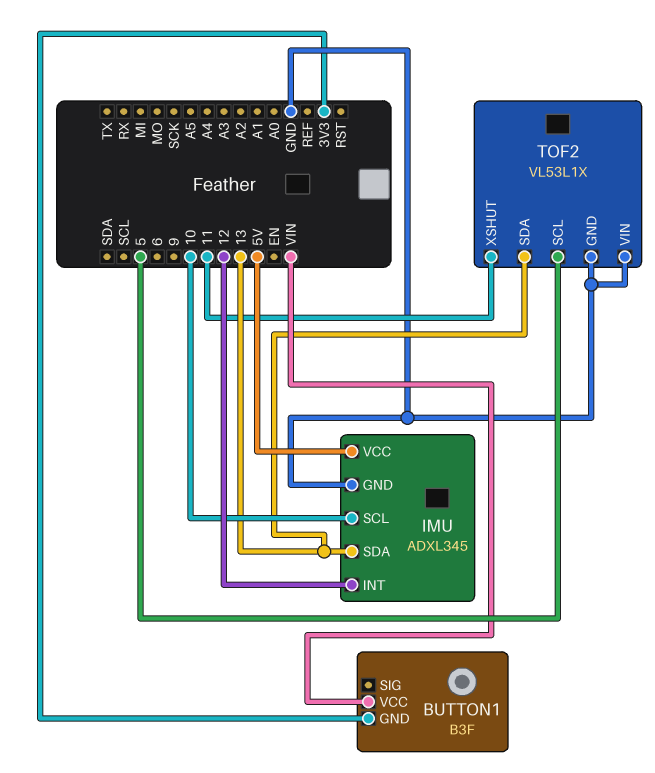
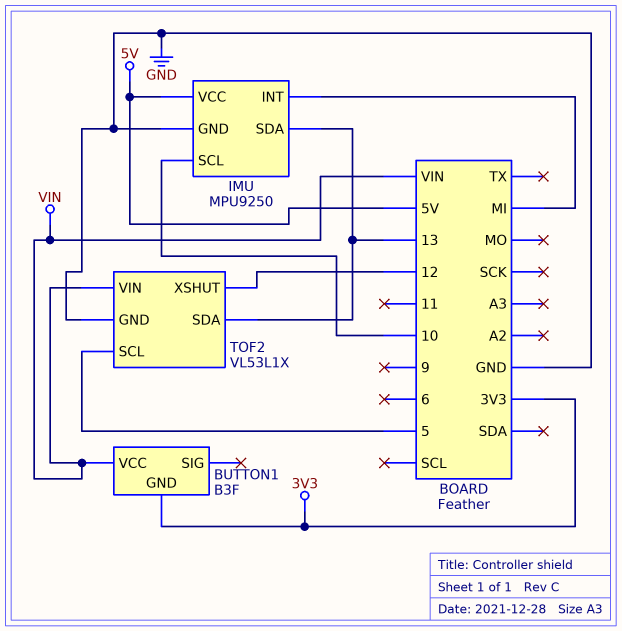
IMU: ADXL345 -> MPU9250
IMU pin INT: 12 -> MI
TOF2 pin VIN: GND -> VIN
TOF2 pin XSHUT: 11 -> 12

